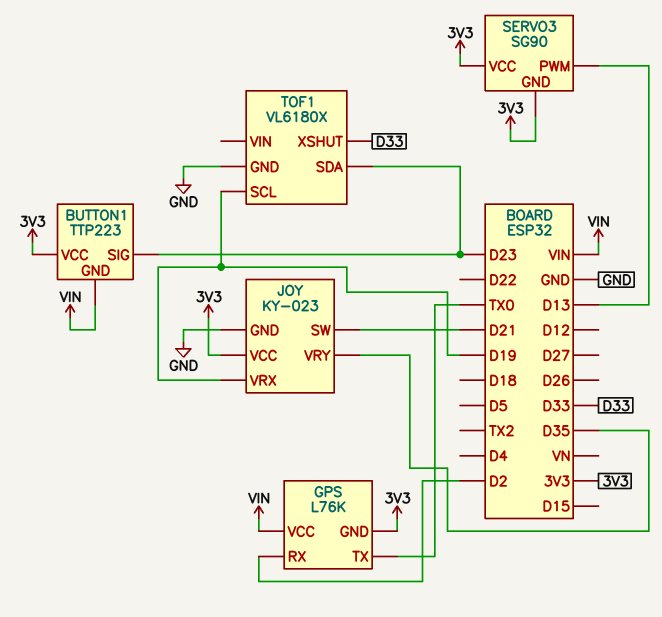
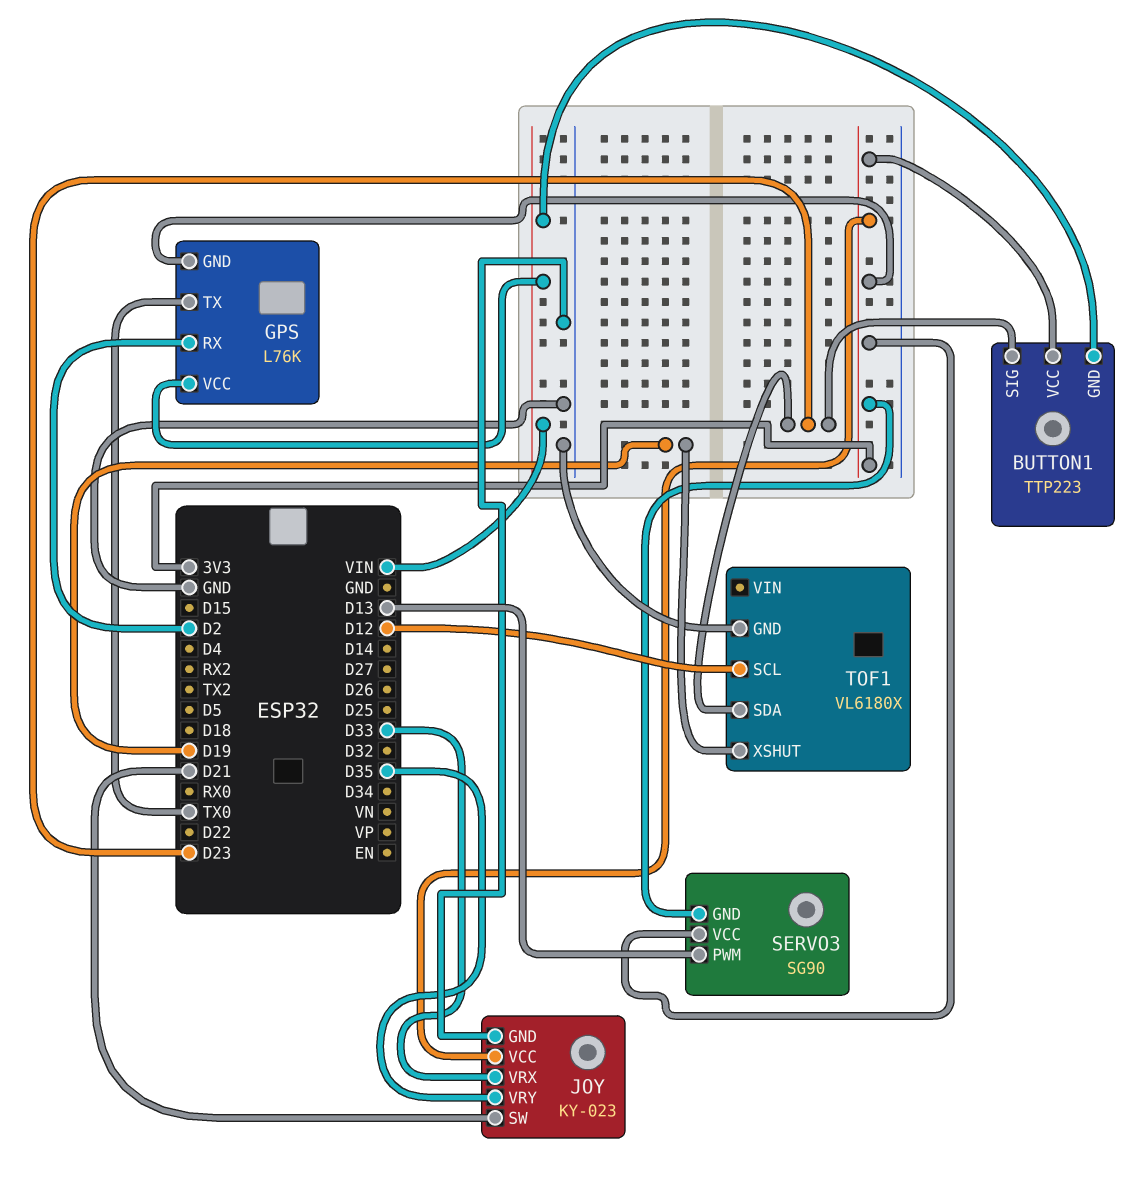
JOY pin VRX: D19 -> D33
TOF1 pin SCL: D19 -> D12
TOF1 pin XSHUT: D33 -> D19

